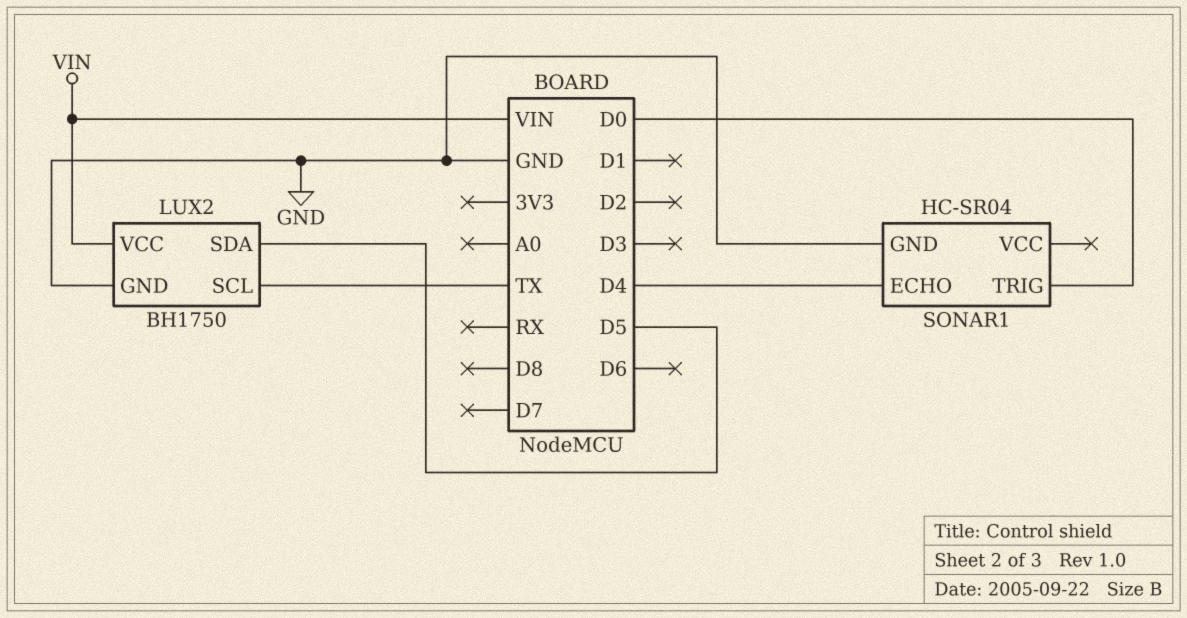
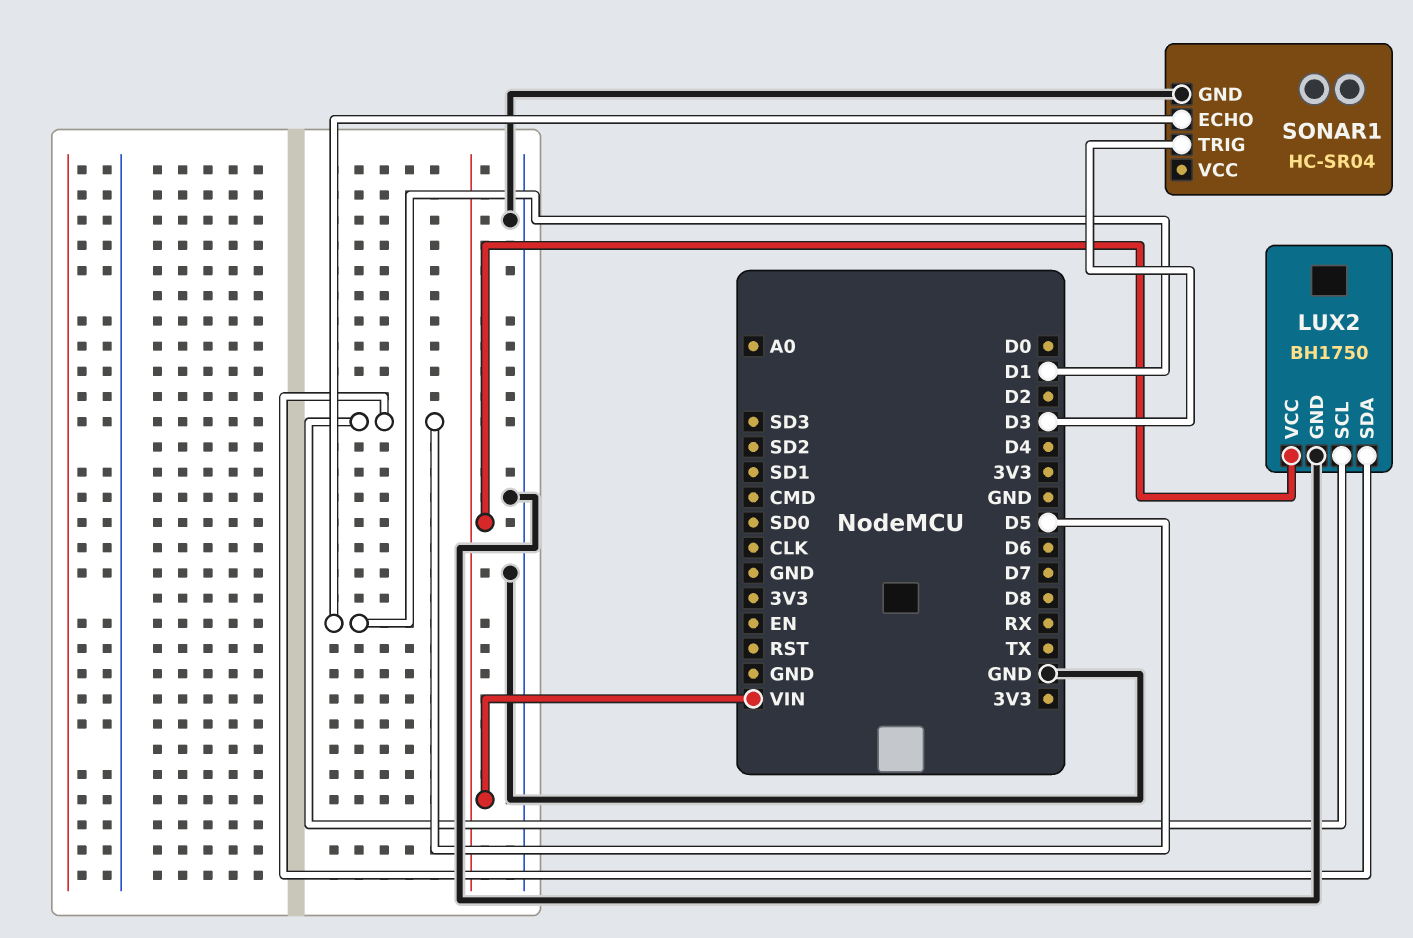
LUX2 pin SCL: TX -> D5
SONAR1 pin ECHO: D4 -> D1
SONAR1 pin TRIG: D0 -> D3

